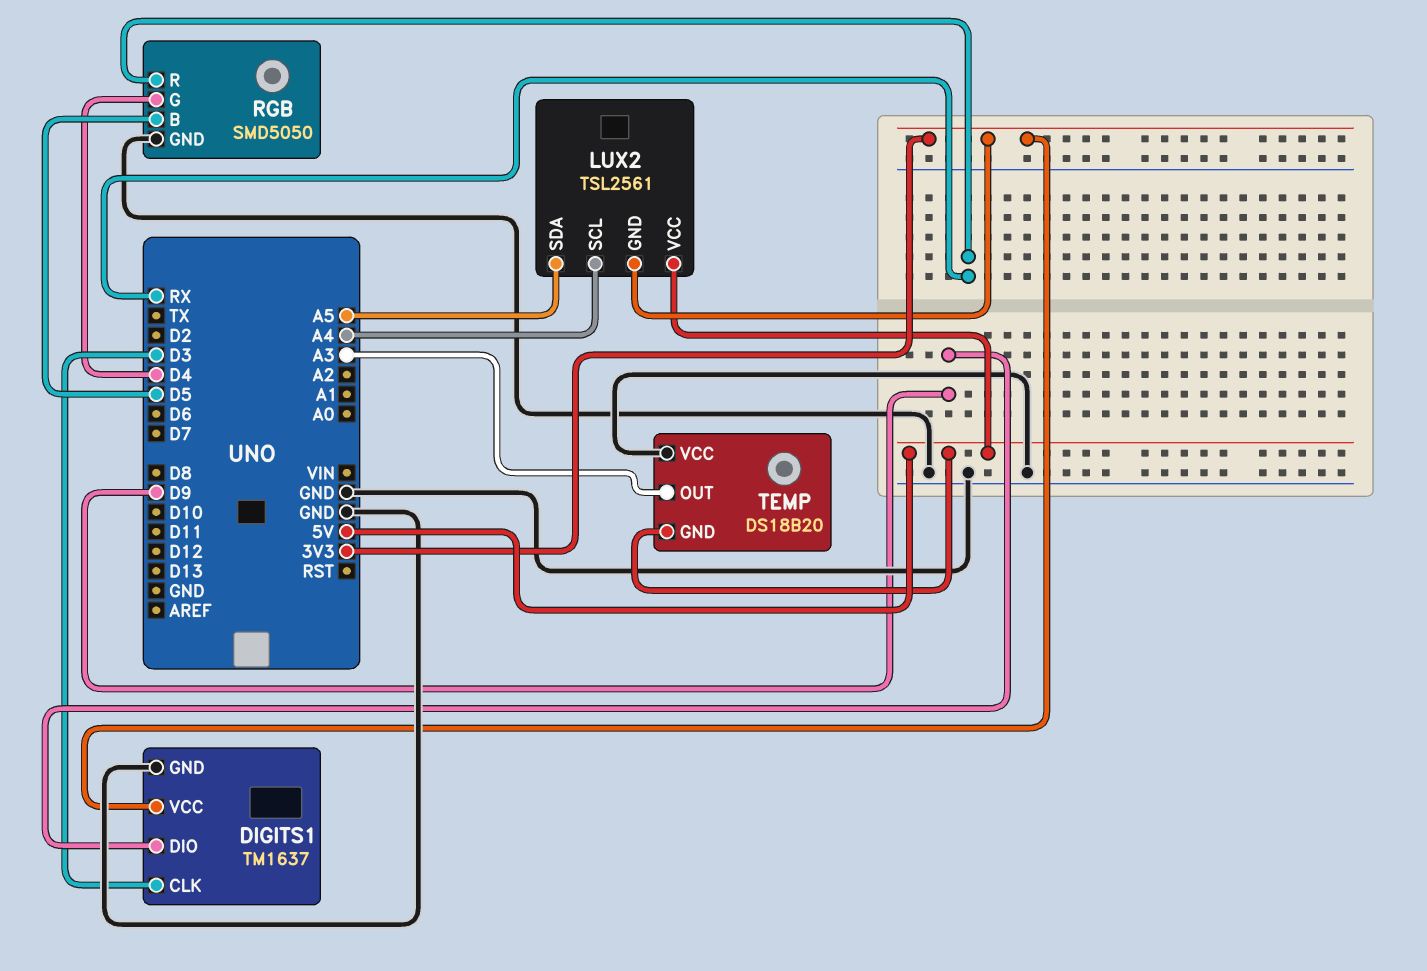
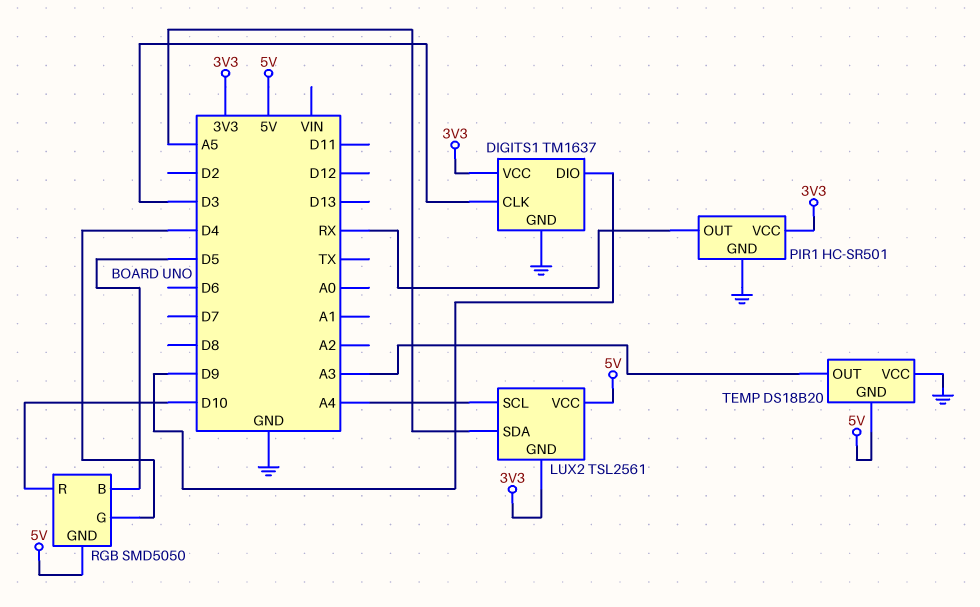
PIR1: none -> HC-SR501
PIR1 pin GND: none -> GND
PIR1 pin OUT: none -> RX
PIR1 pin VCC: none -> 3V3
RGB pin GND: GND -> 5V
RGB pin R: RX -> D10

